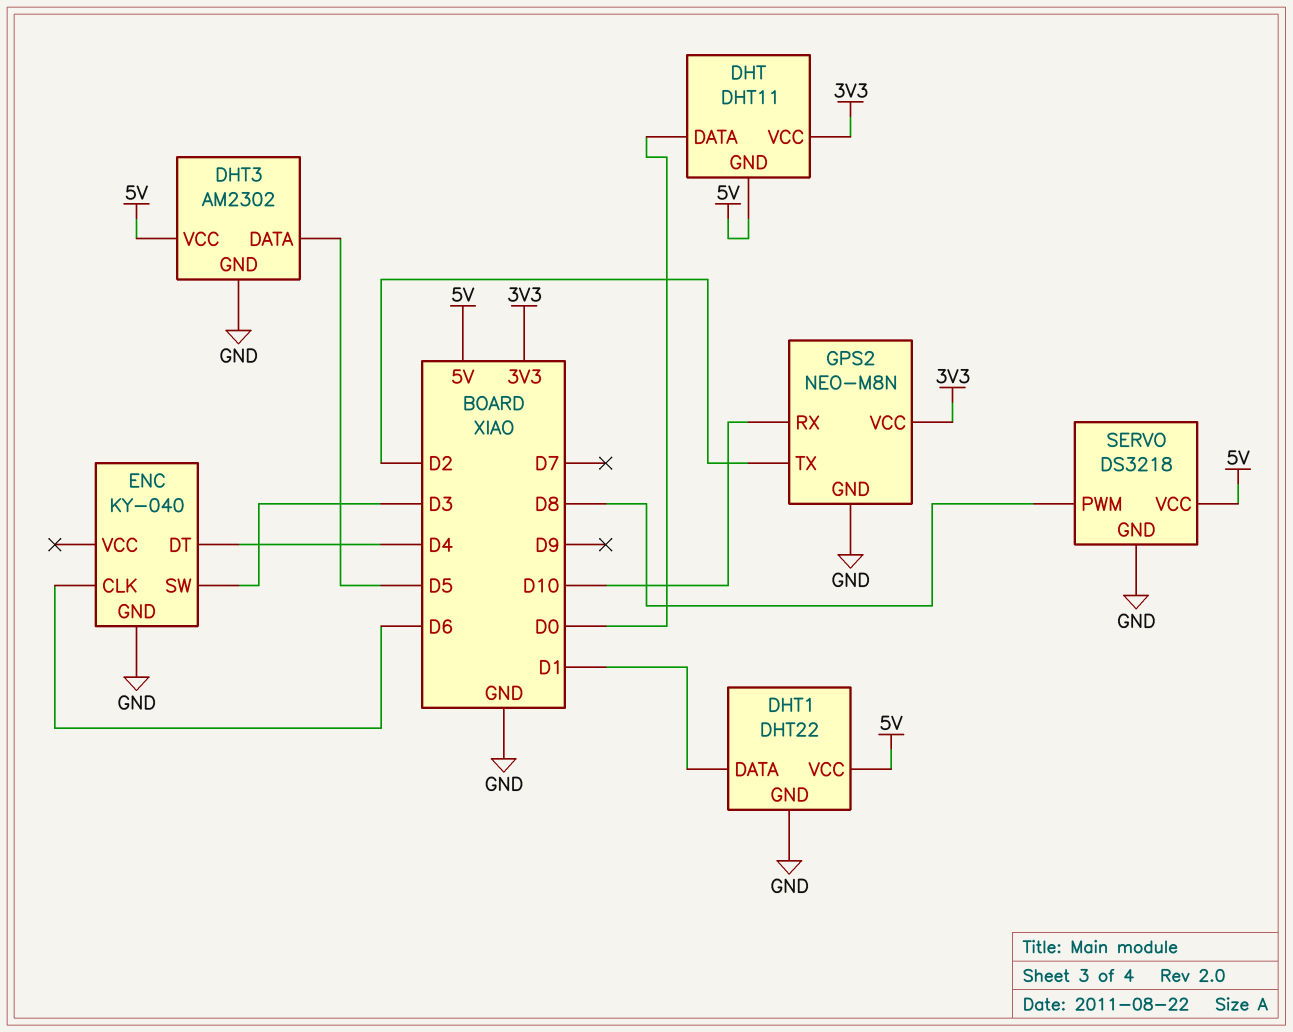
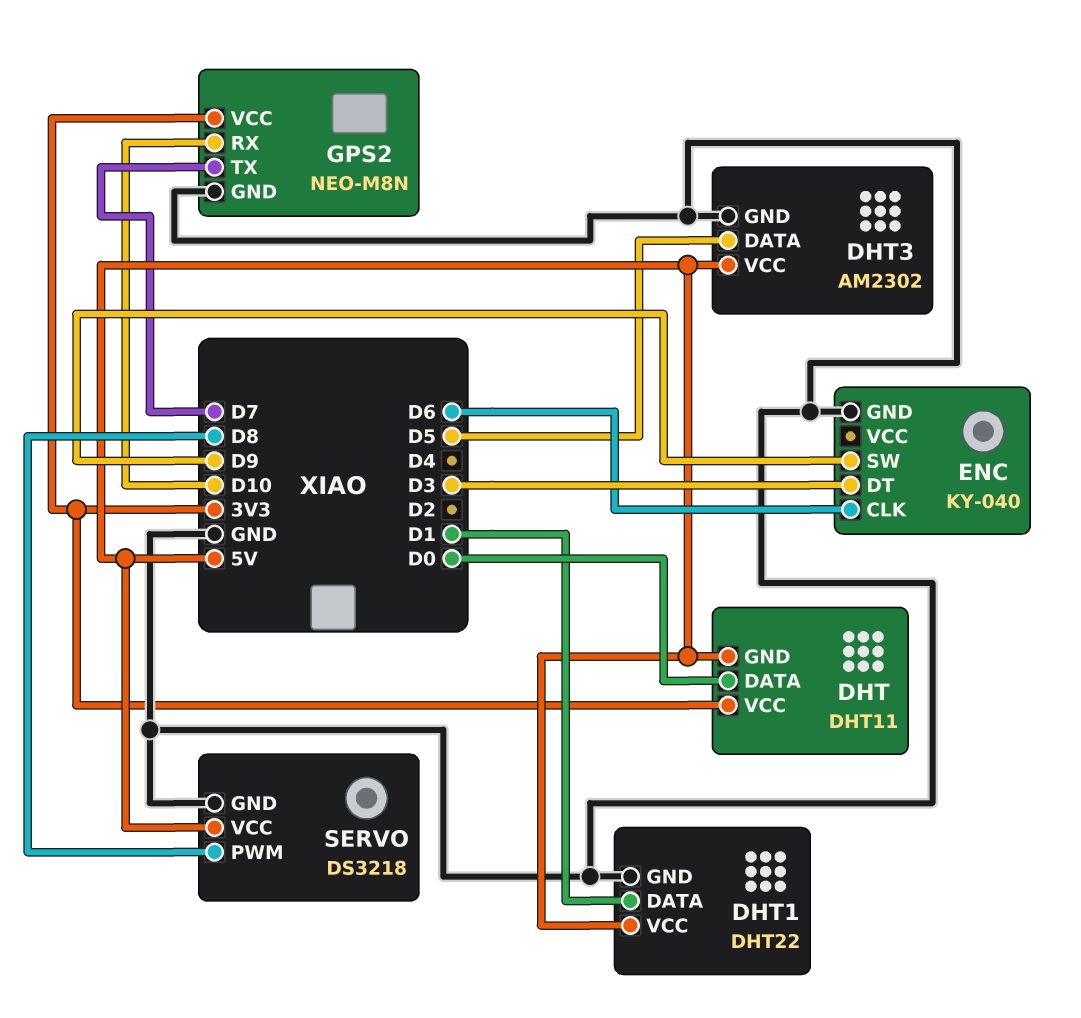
ENC pin DT: D4 -> D3
ENC pin SW: D3 -> D9
GPS2 pin TX: D2 -> D7

